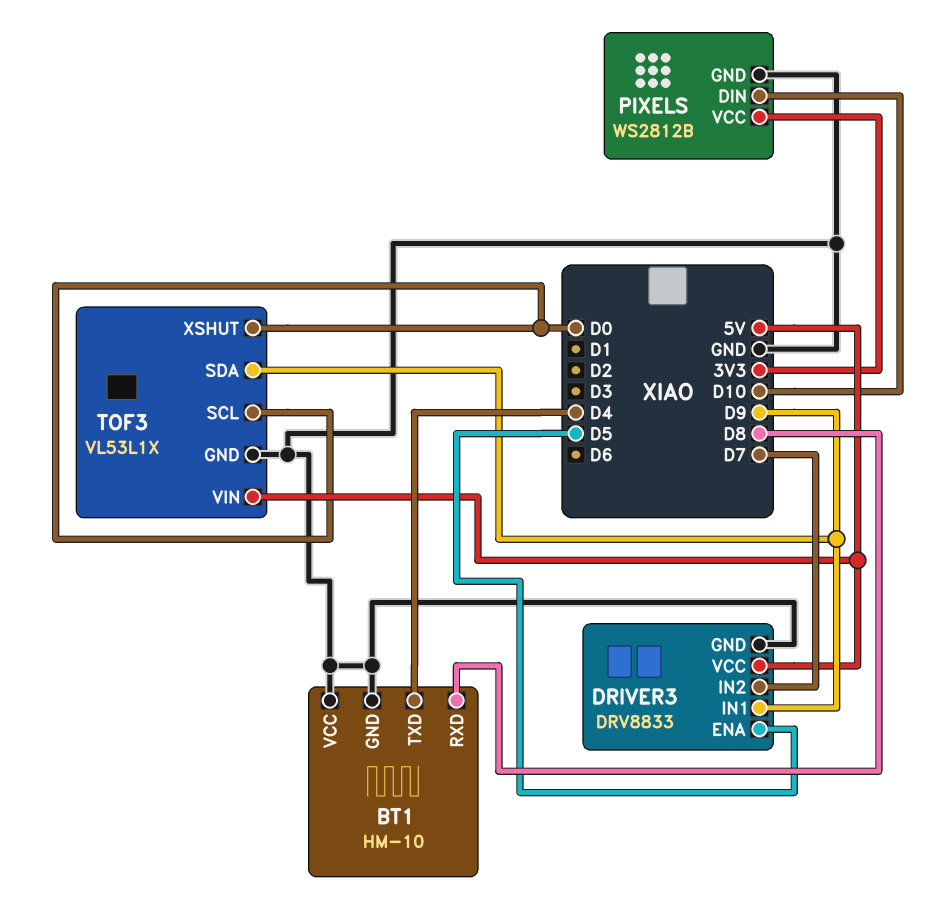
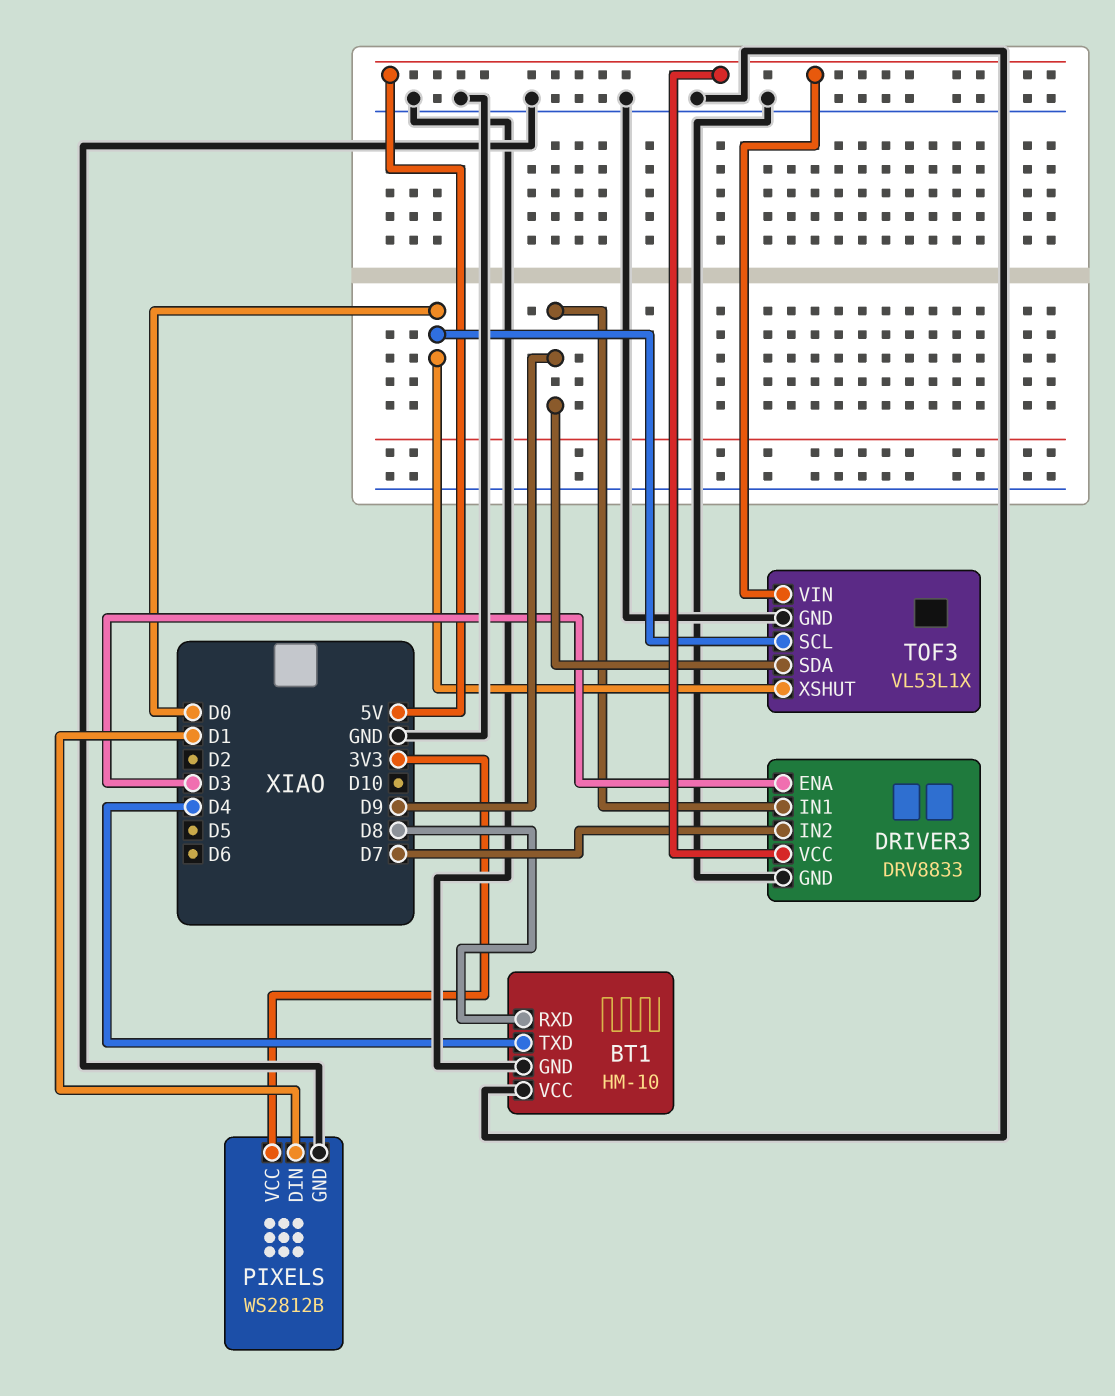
DRIVER3 pin ENA: D5 -> D3
PIXELS pin DIN: D10 -> D1

